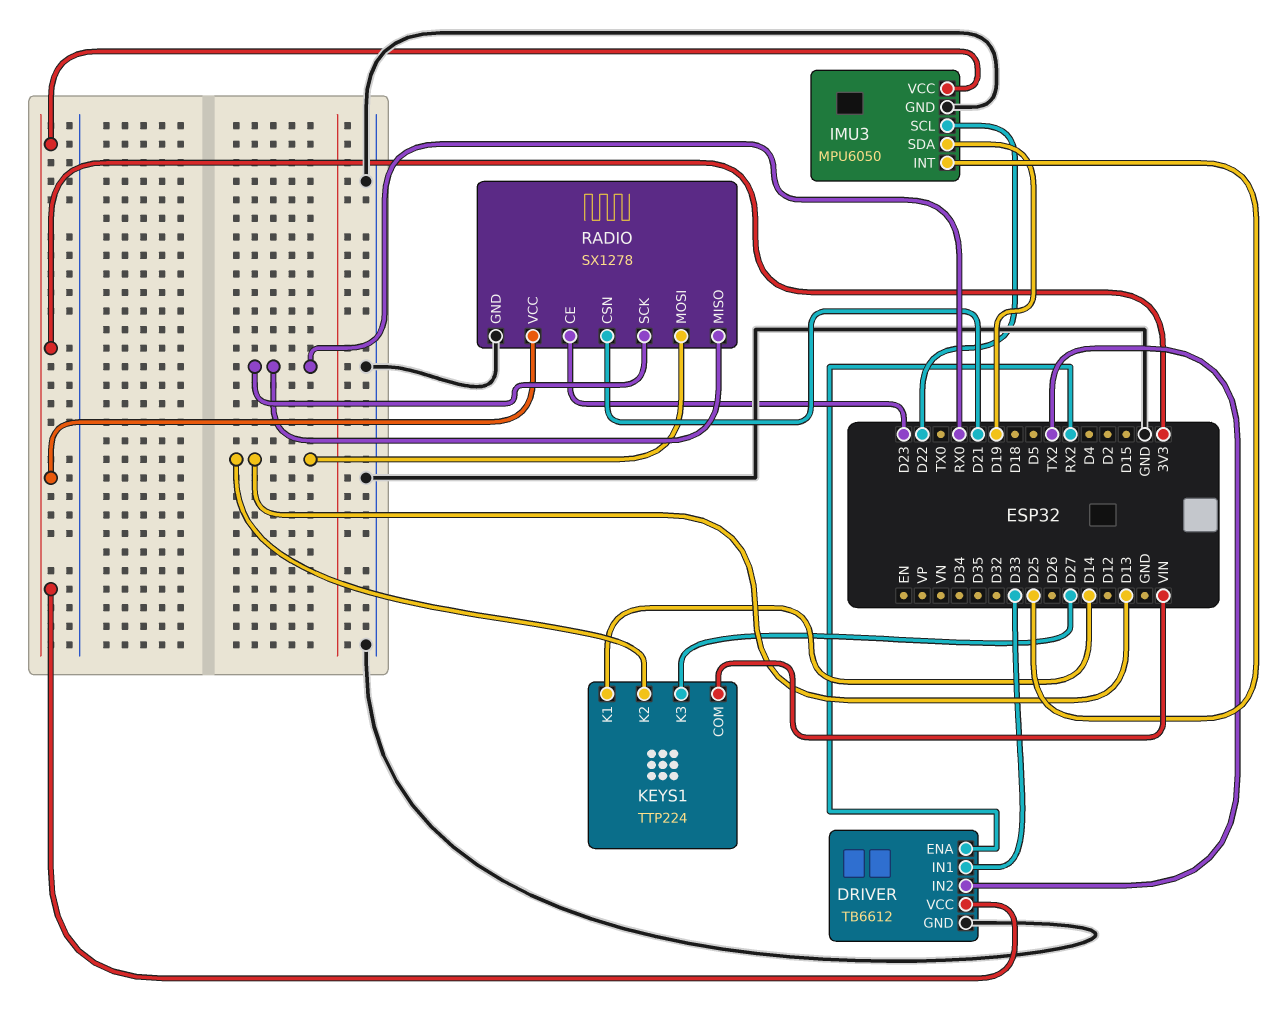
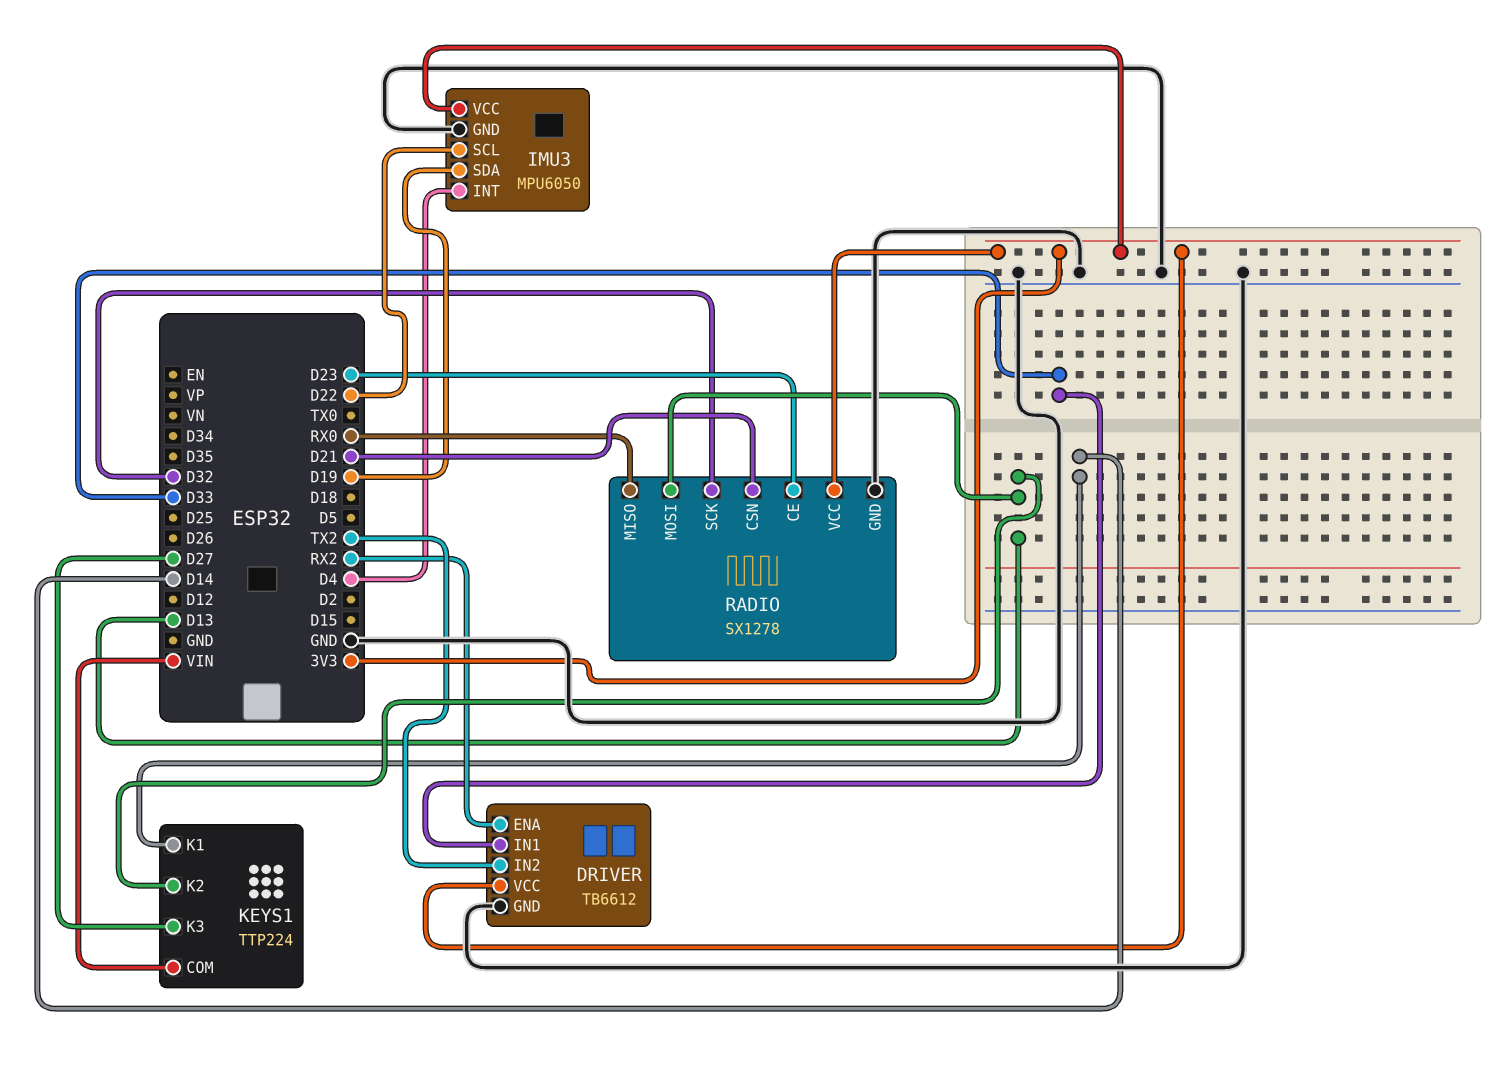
IMU3 pin INT: D25 -> D4
RADIO pin SCK: RX0 -> D32

